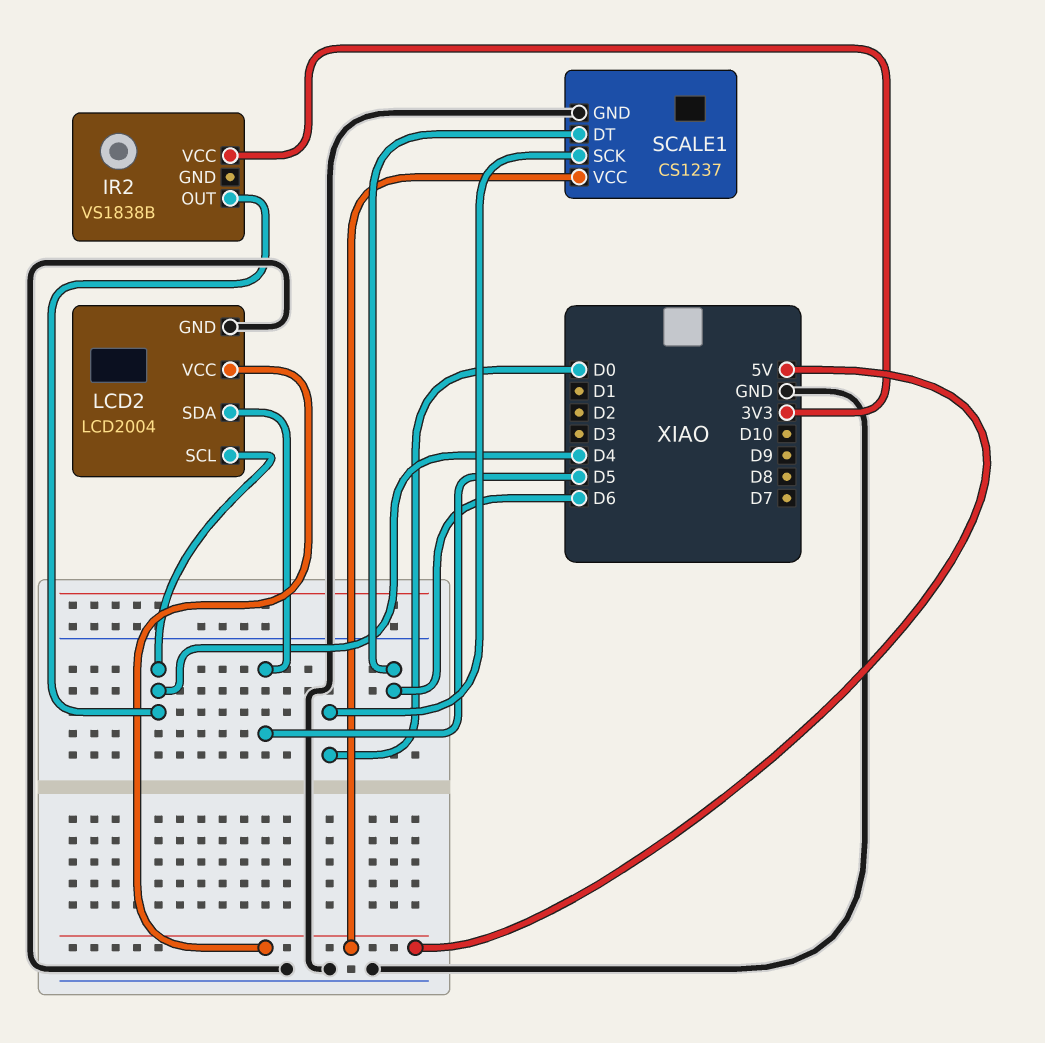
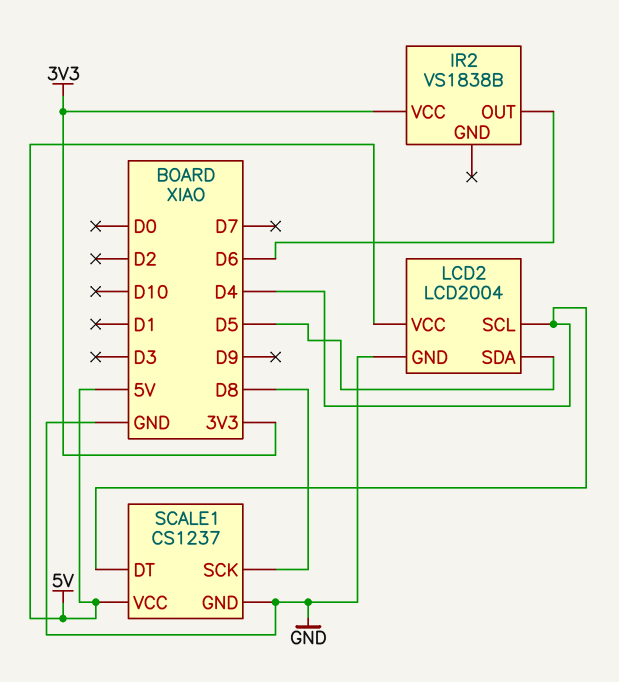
IR2 pin OUT: D4 -> D6
SCALE1 pin DT: D6 -> D4
SCALE1 pin SCK: D0 -> D8

